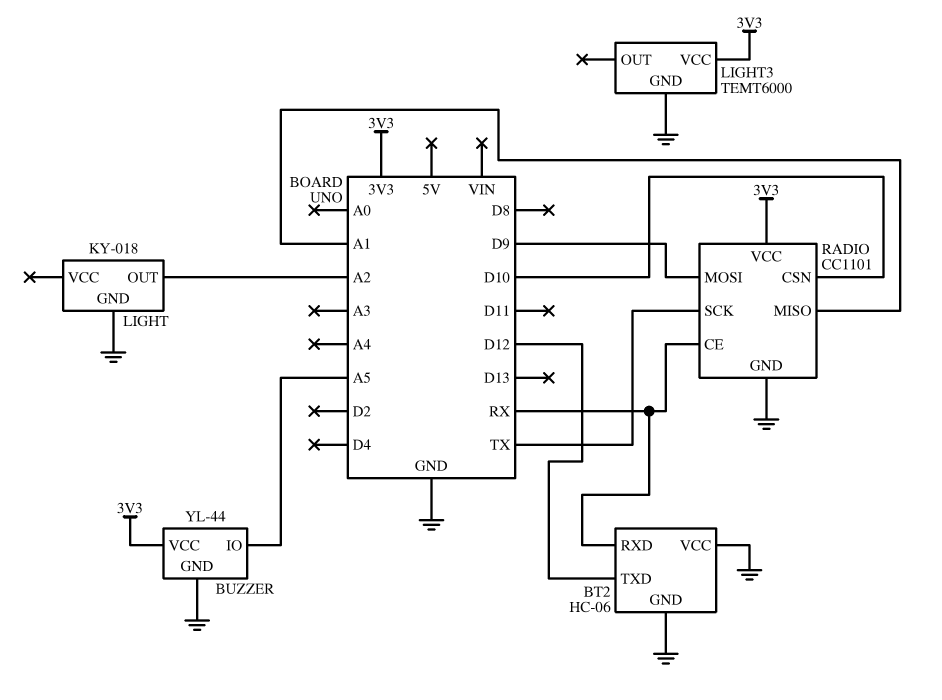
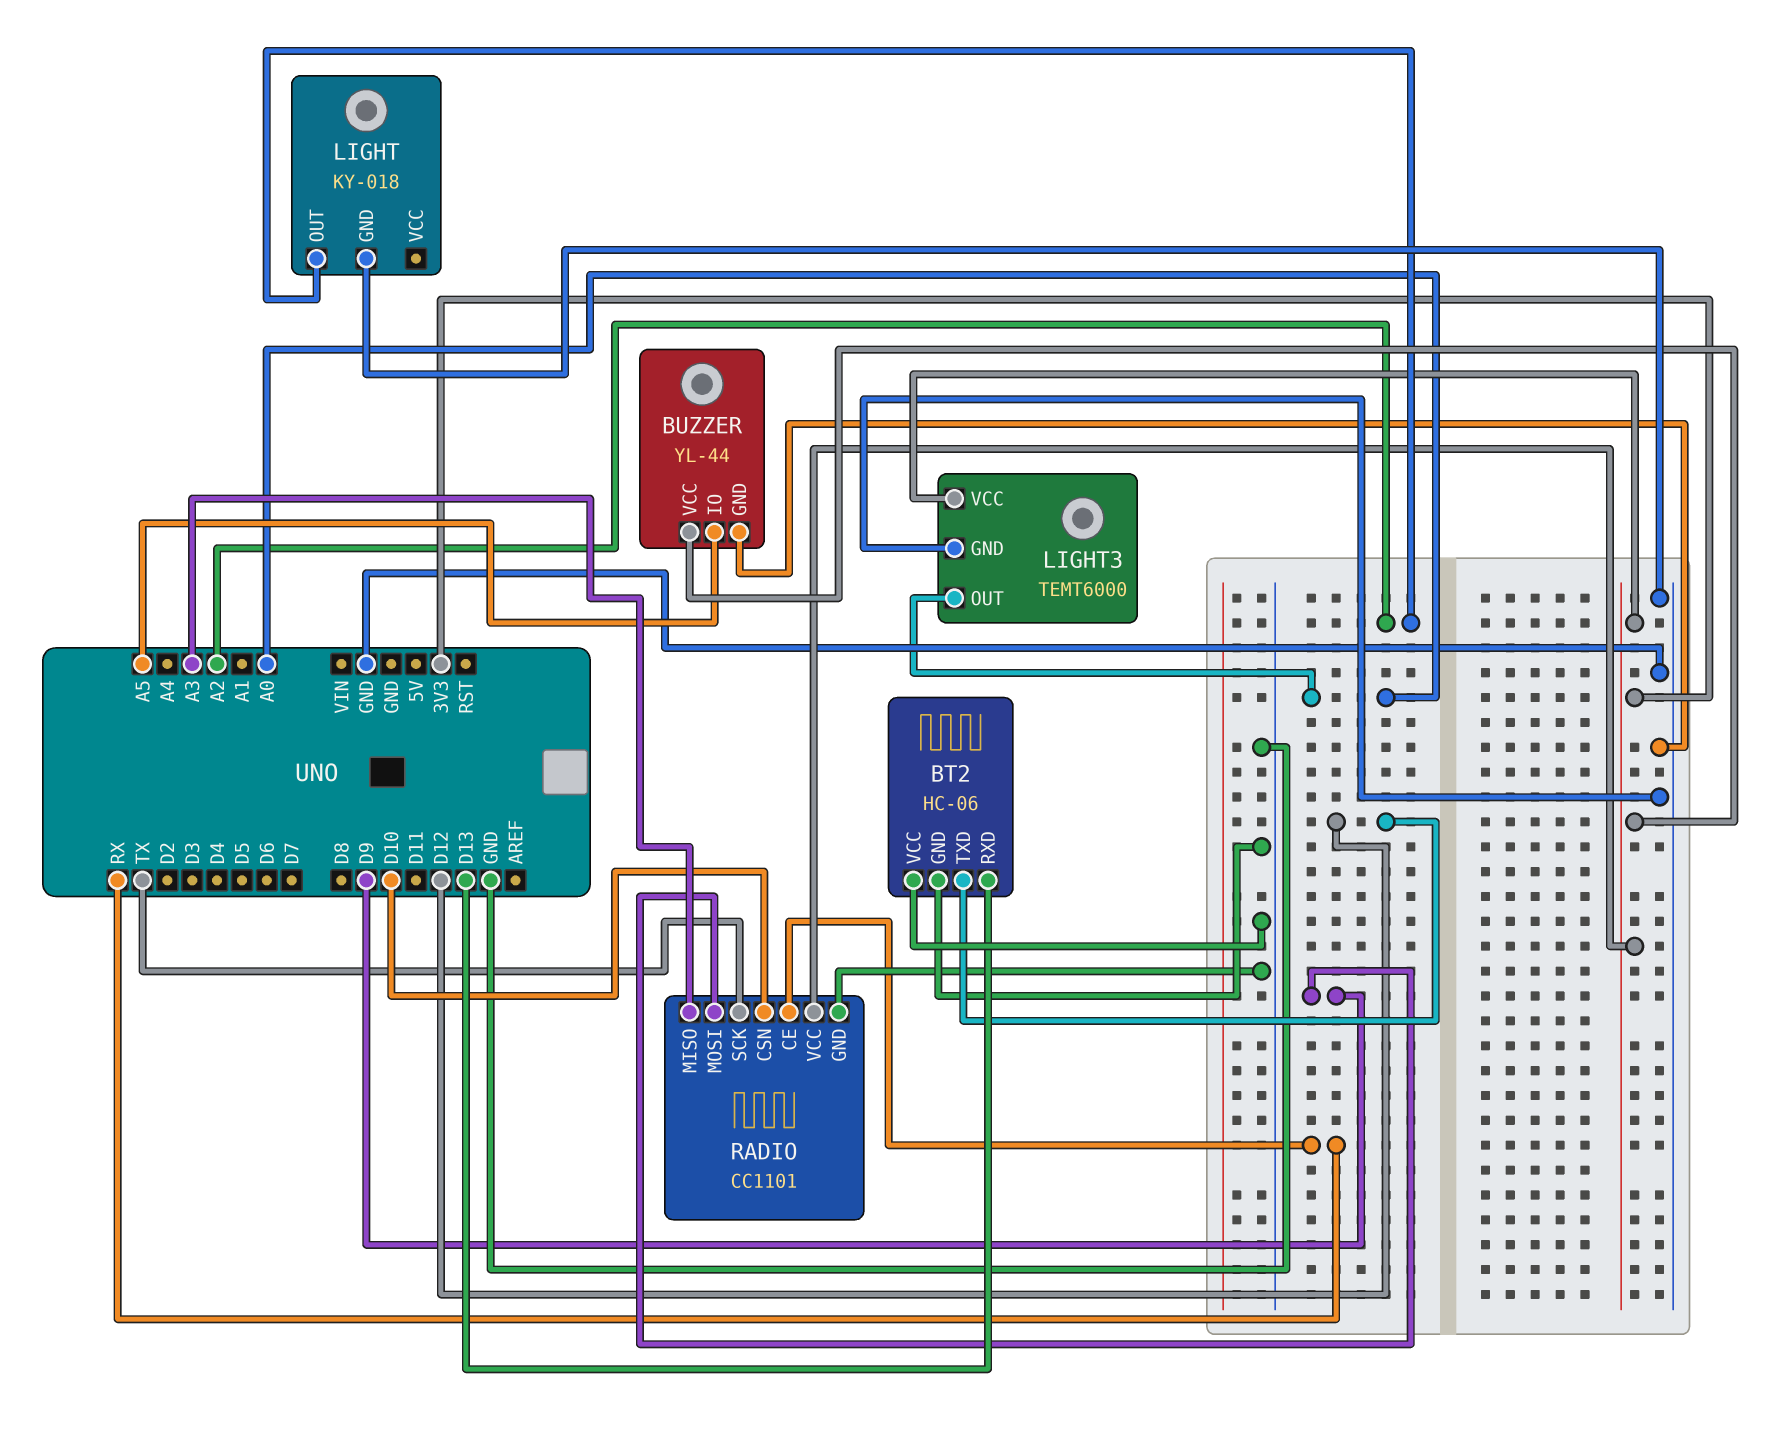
BT2 pin RXD: RX -> D13
LIGHT3 pin OUT: none -> A0
RADIO pin MISO: A1 -> A3

